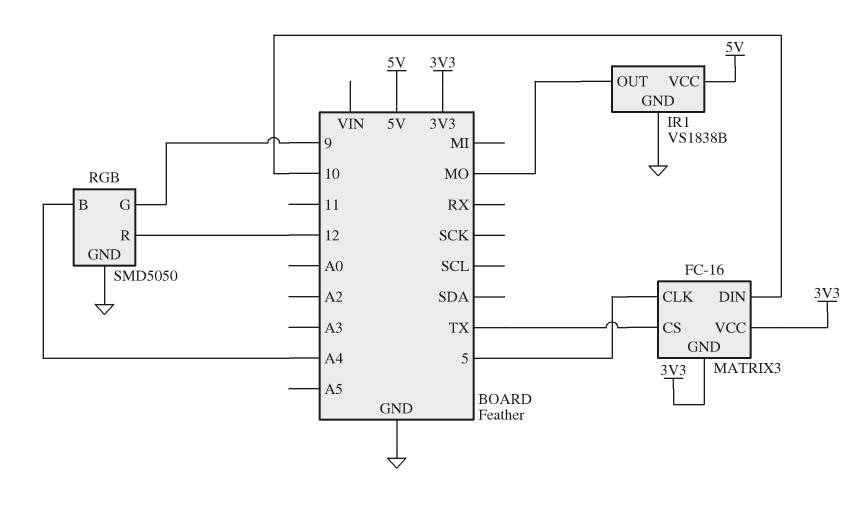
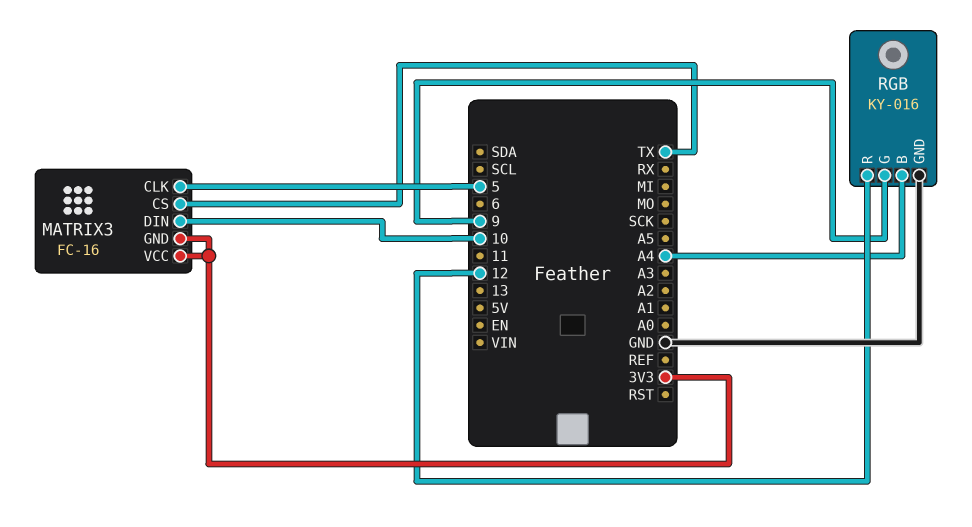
IR1: VS1838B -> none
IR1 pin GND: GND -> none
IR1 pin OUT: MO -> none
IR1 pin VCC: 5V -> none
RGB: SMD5050 -> KY-016

